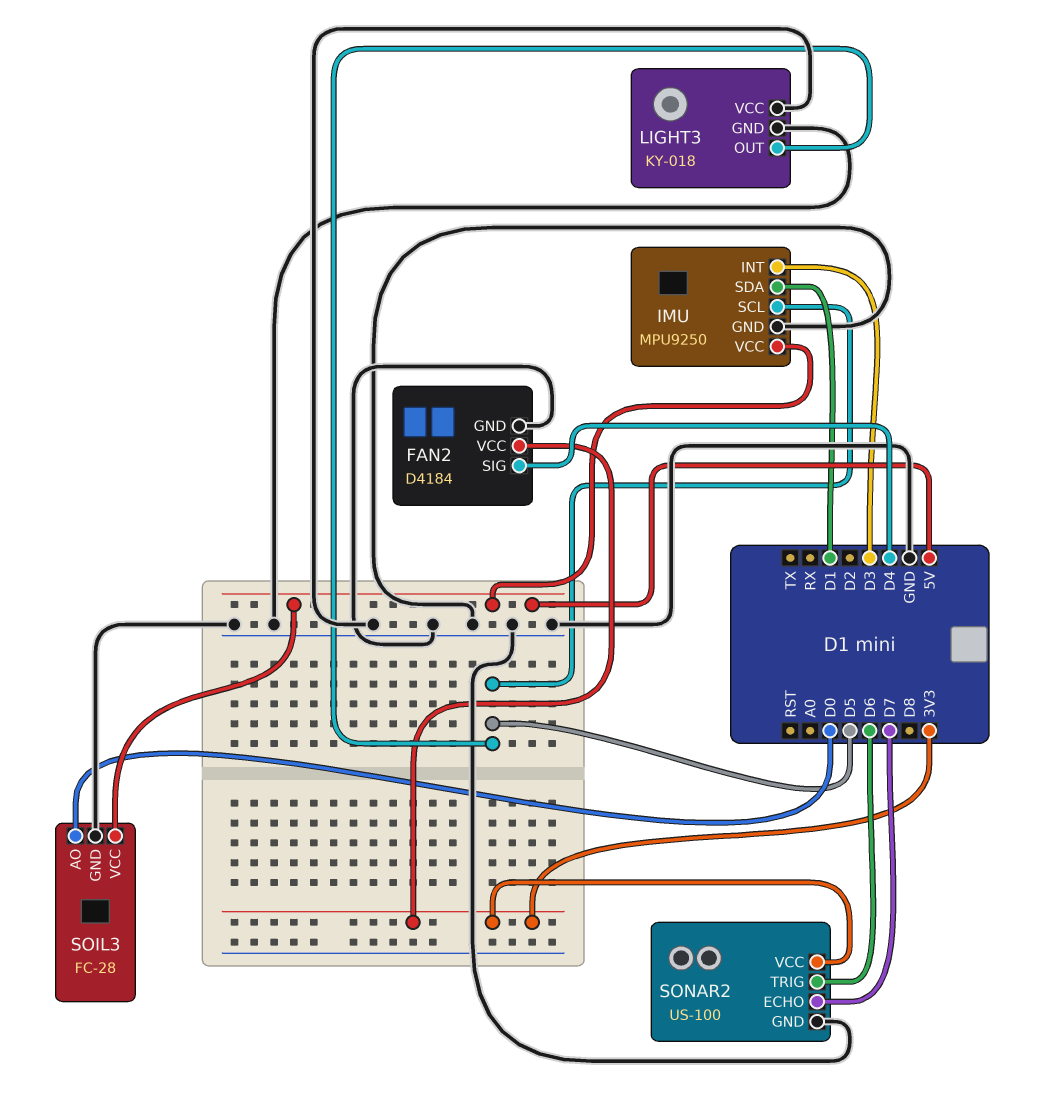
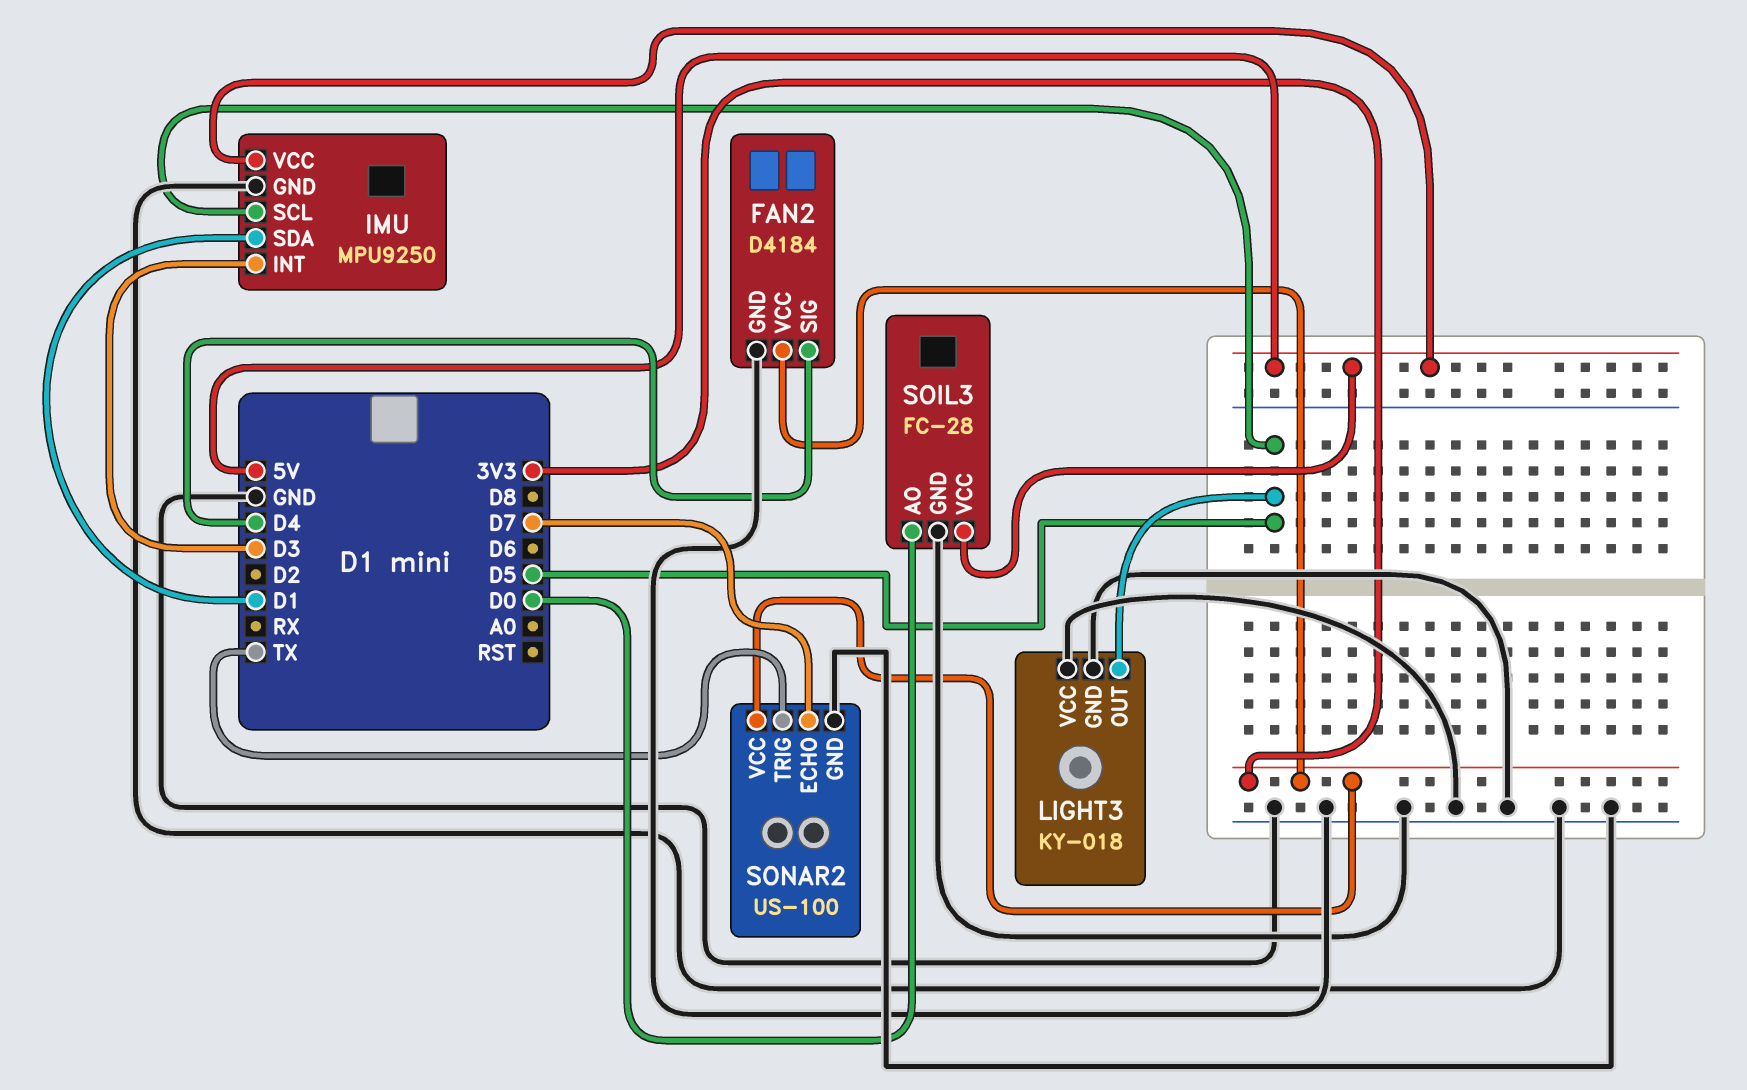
SONAR2 pin TRIG: D6 -> TX

